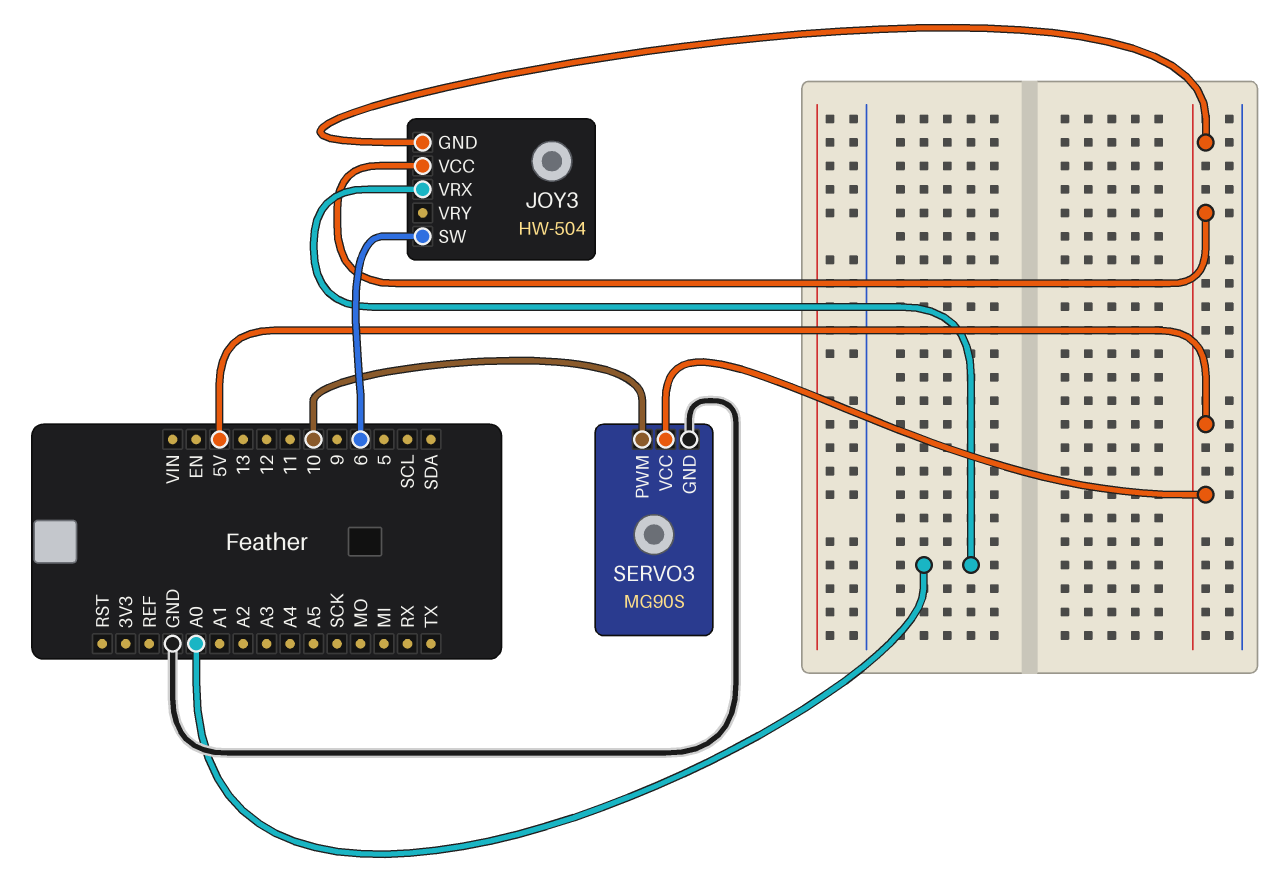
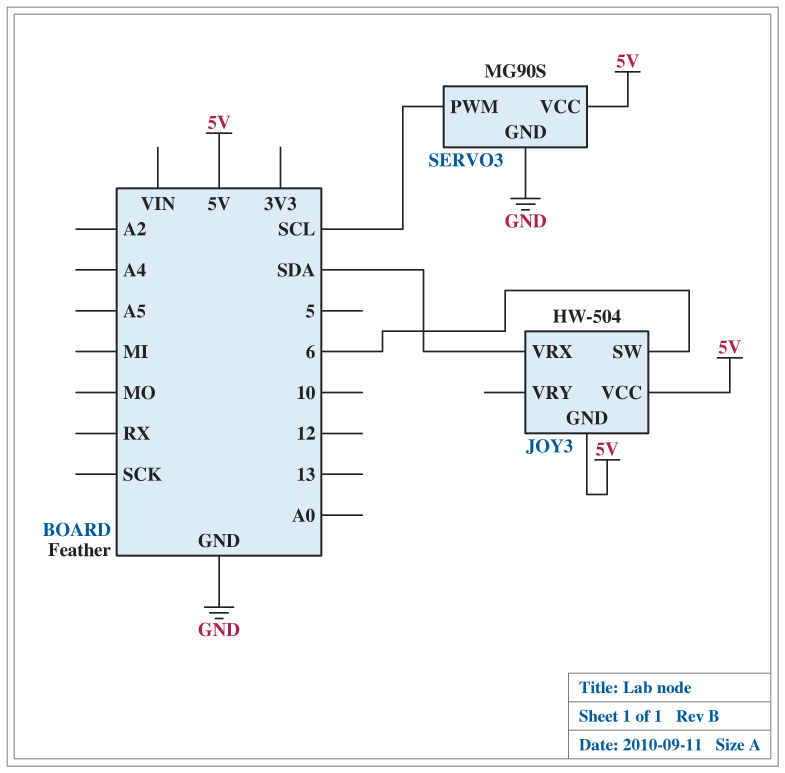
JOY3 pin VRX: A0 -> SDA
SERVO3 pin PWM: 10 -> SCL

